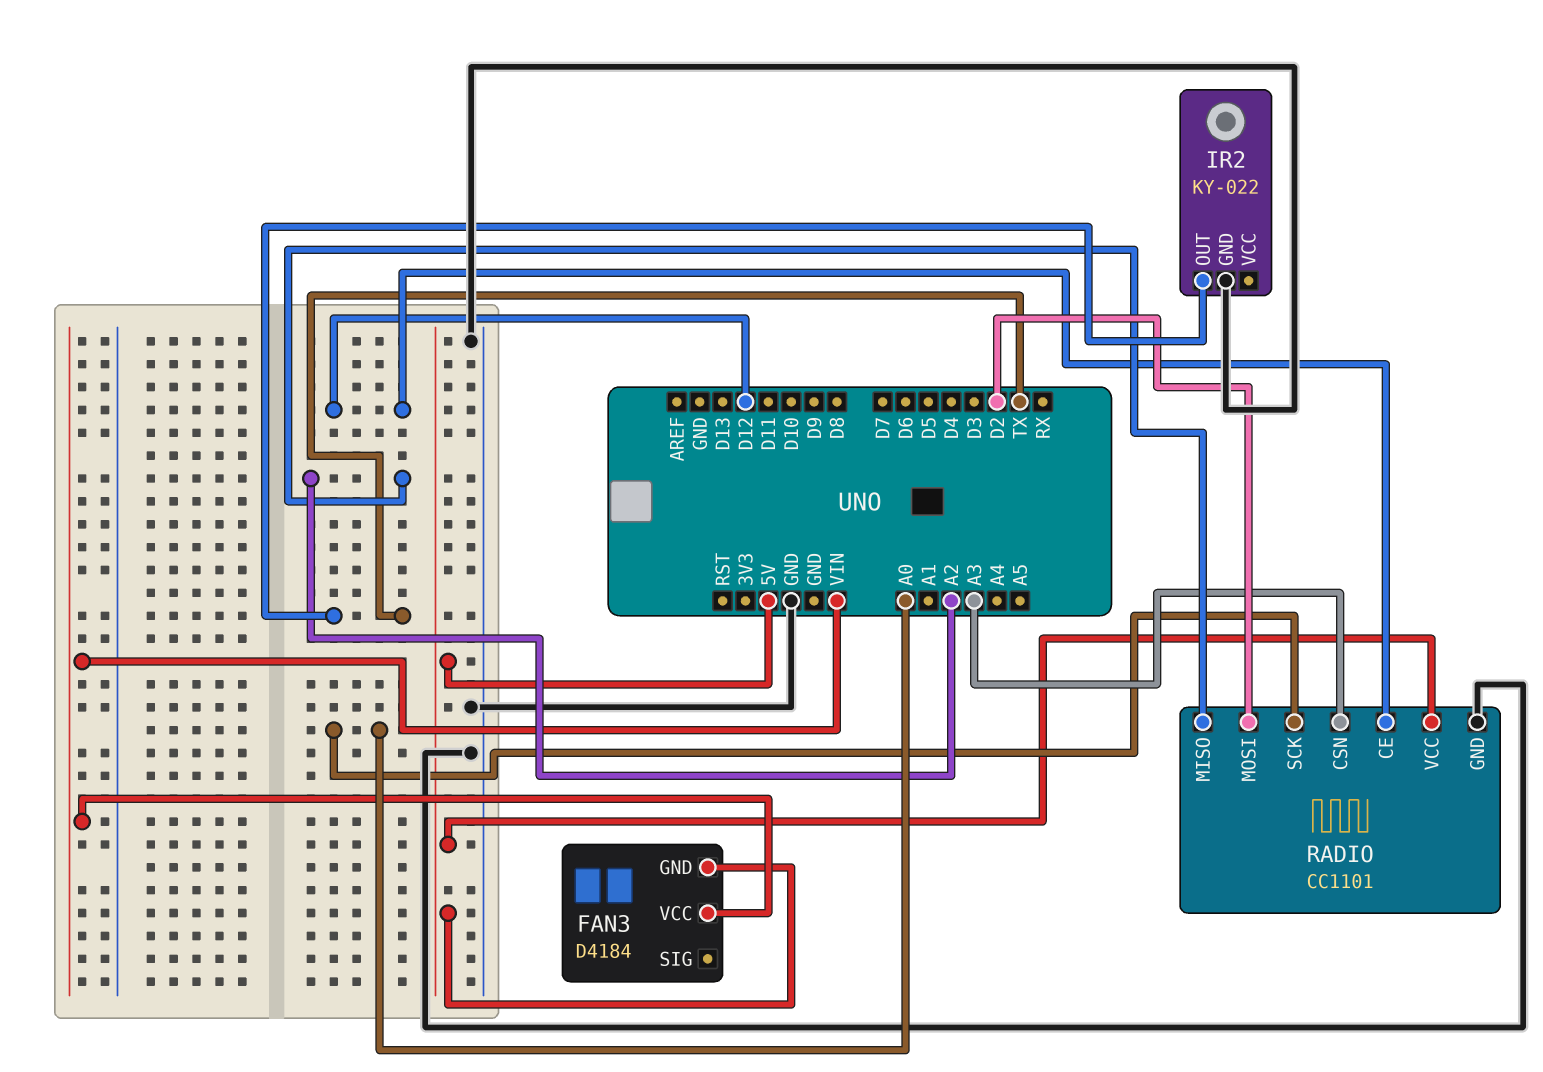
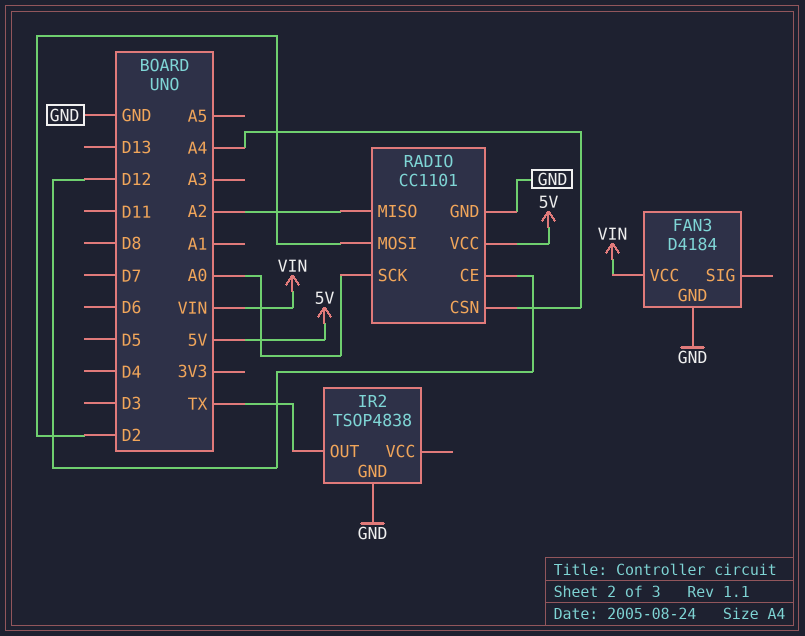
FAN3 pin GND: 5V -> GND
IR2: KY-022 -> TSOP4838
RADIO pin CSN: A3 -> A4

